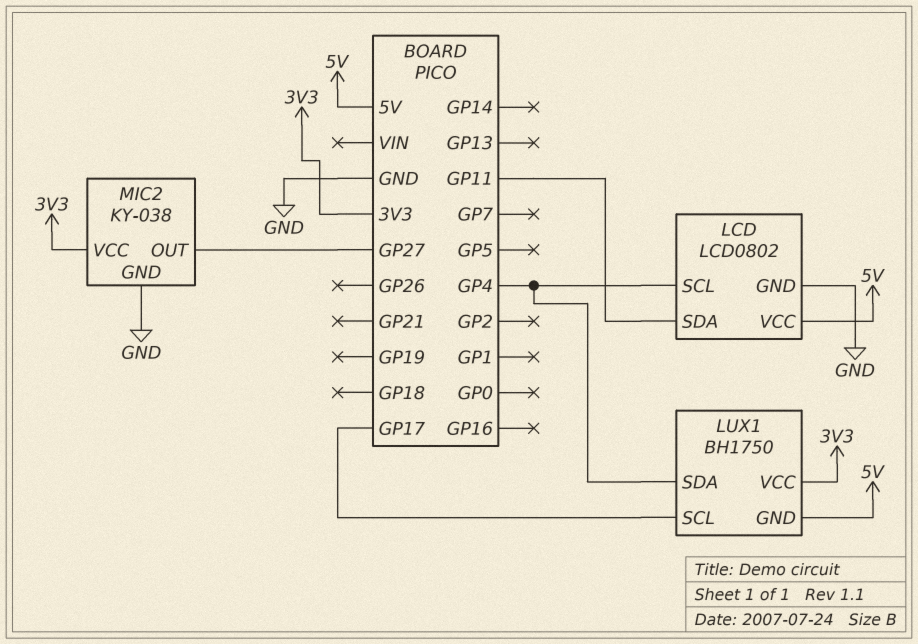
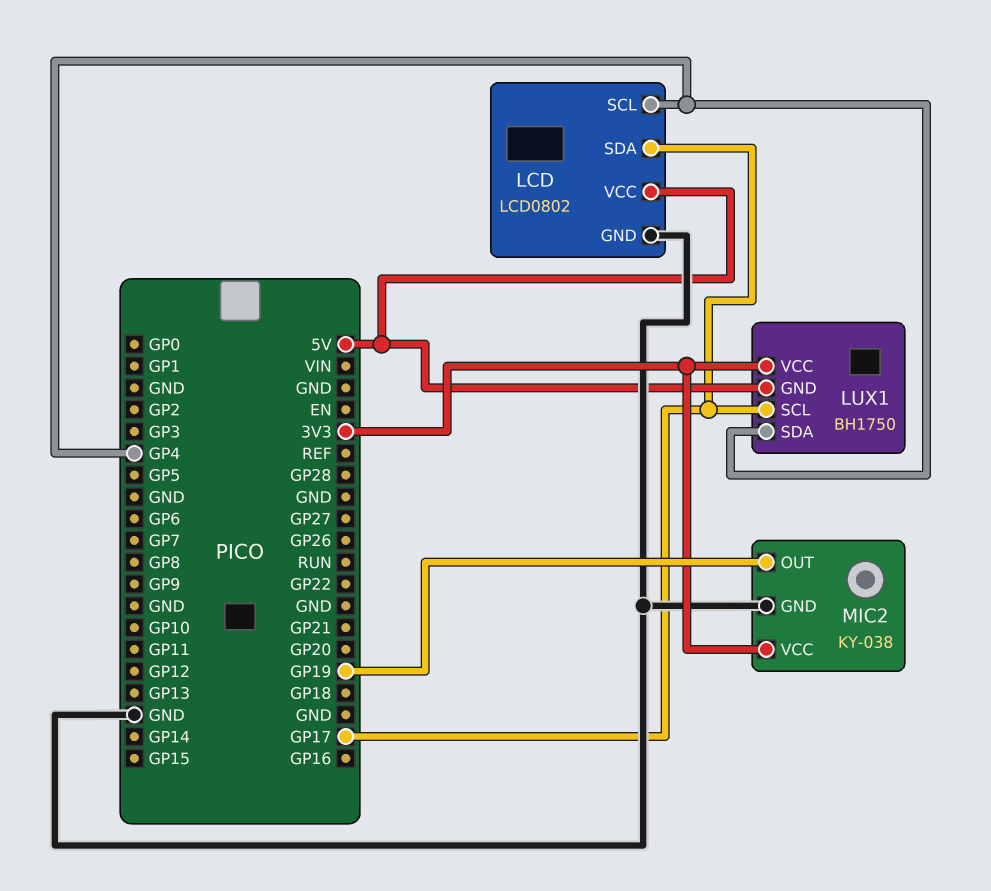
LCD pin SDA: GP11 -> GP17
MIC2 pin OUT: GP27 -> GP19

